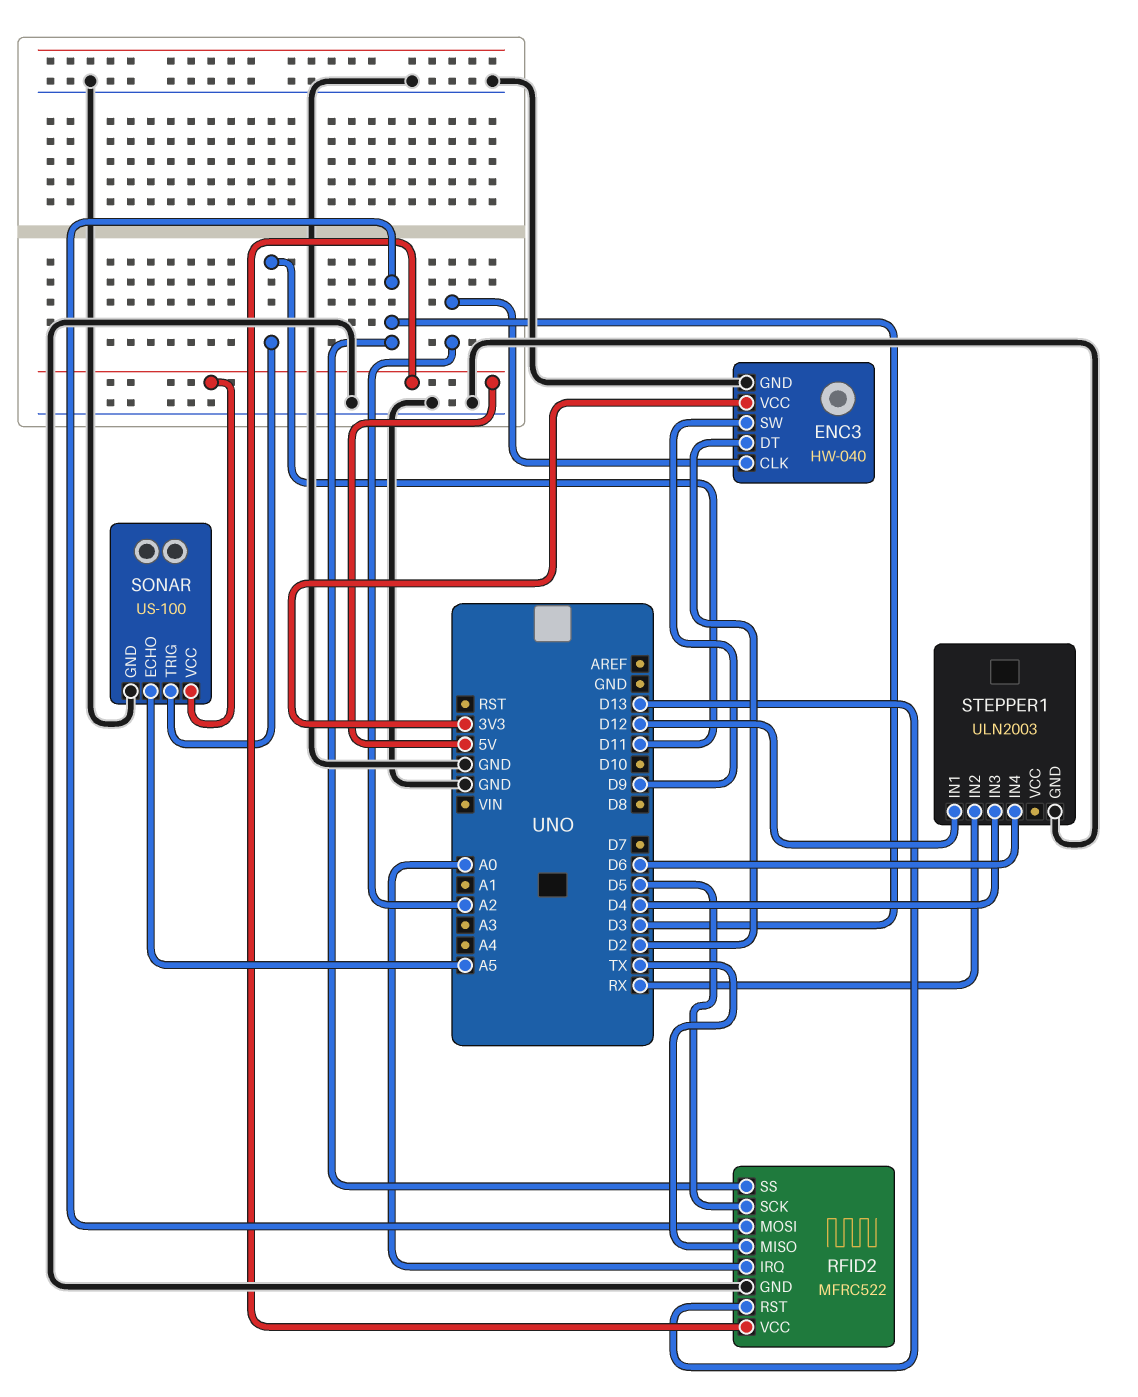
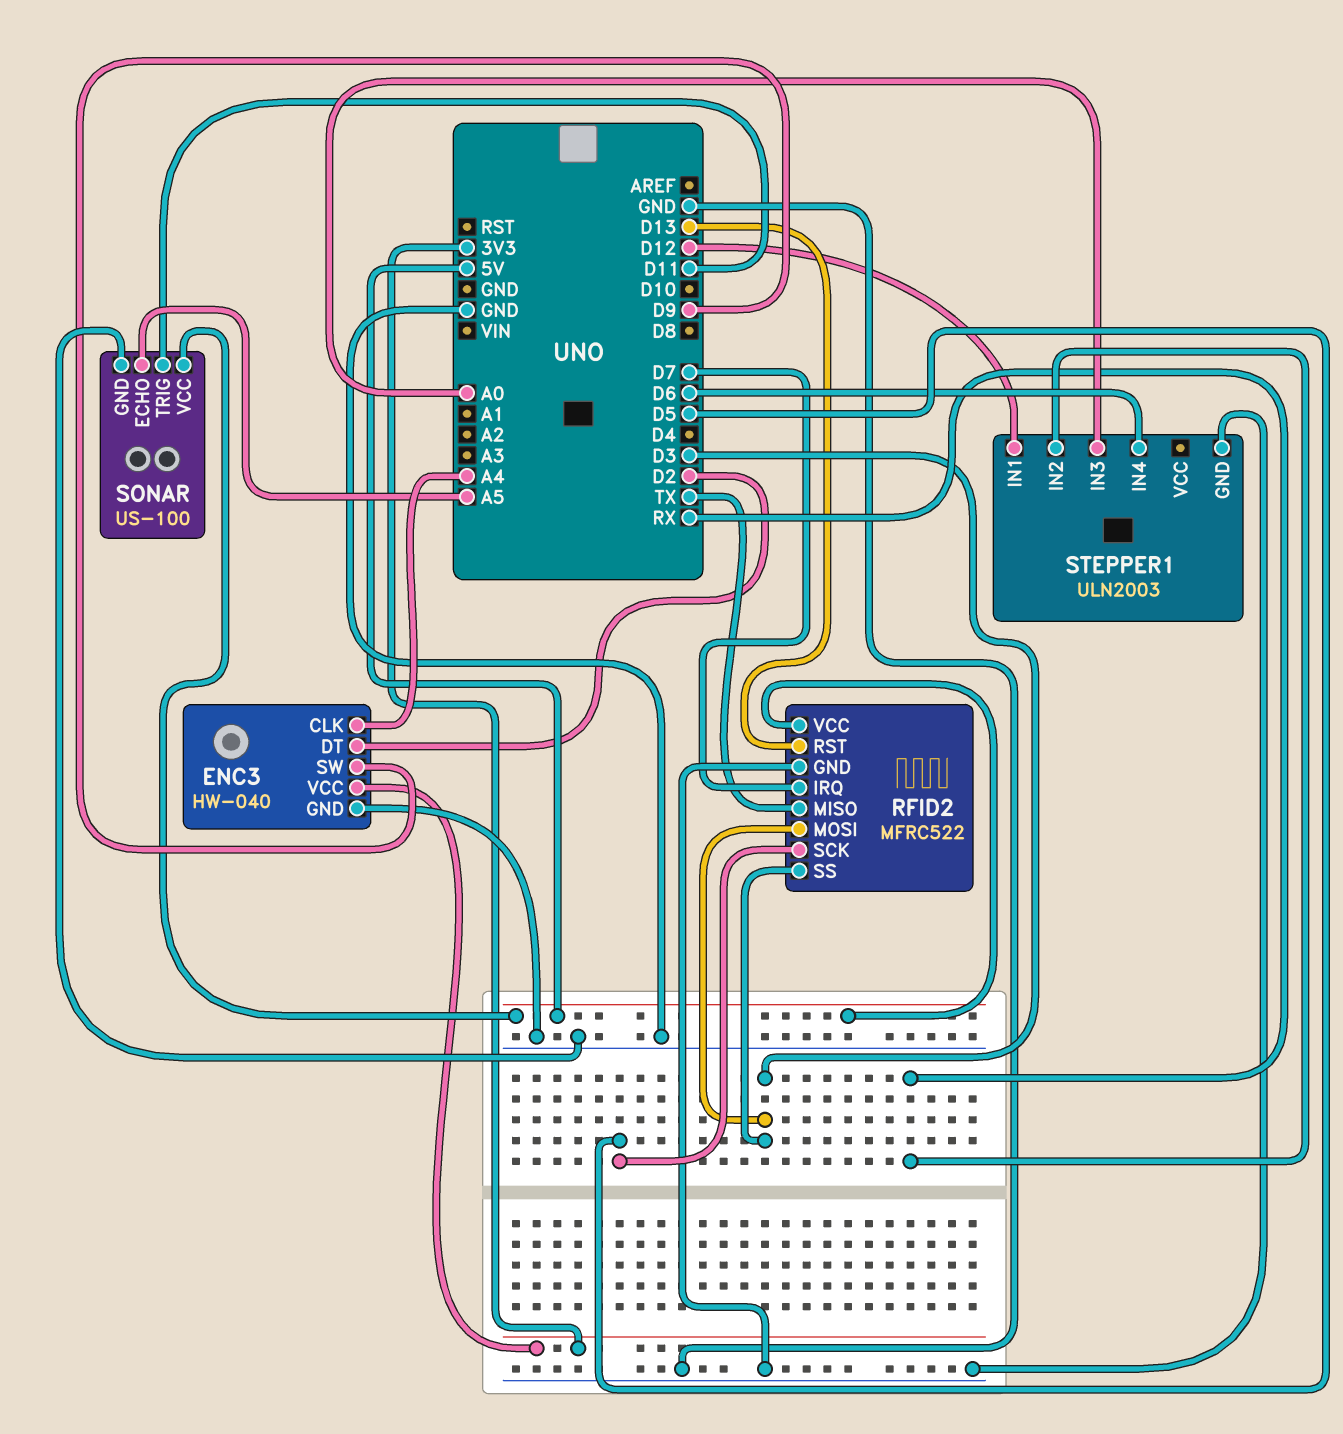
ENC3 pin CLK: A2 -> A4
RFID2 pin IRQ: A0 -> D7
STEPPER1 pin IN3: D4 -> A0

